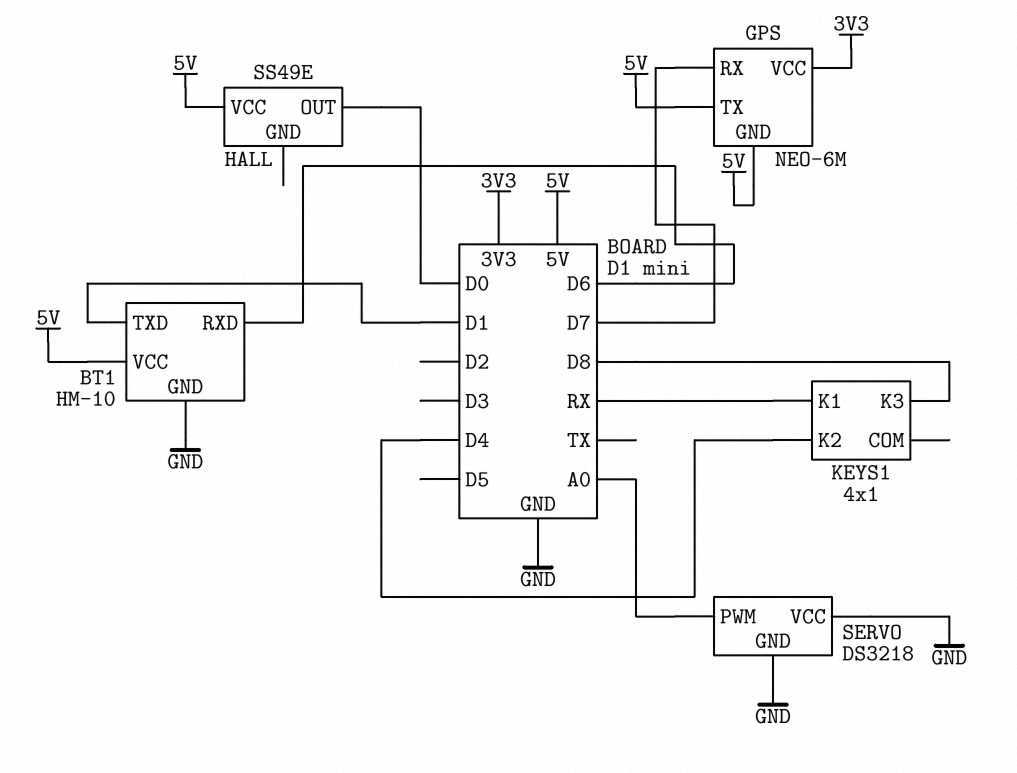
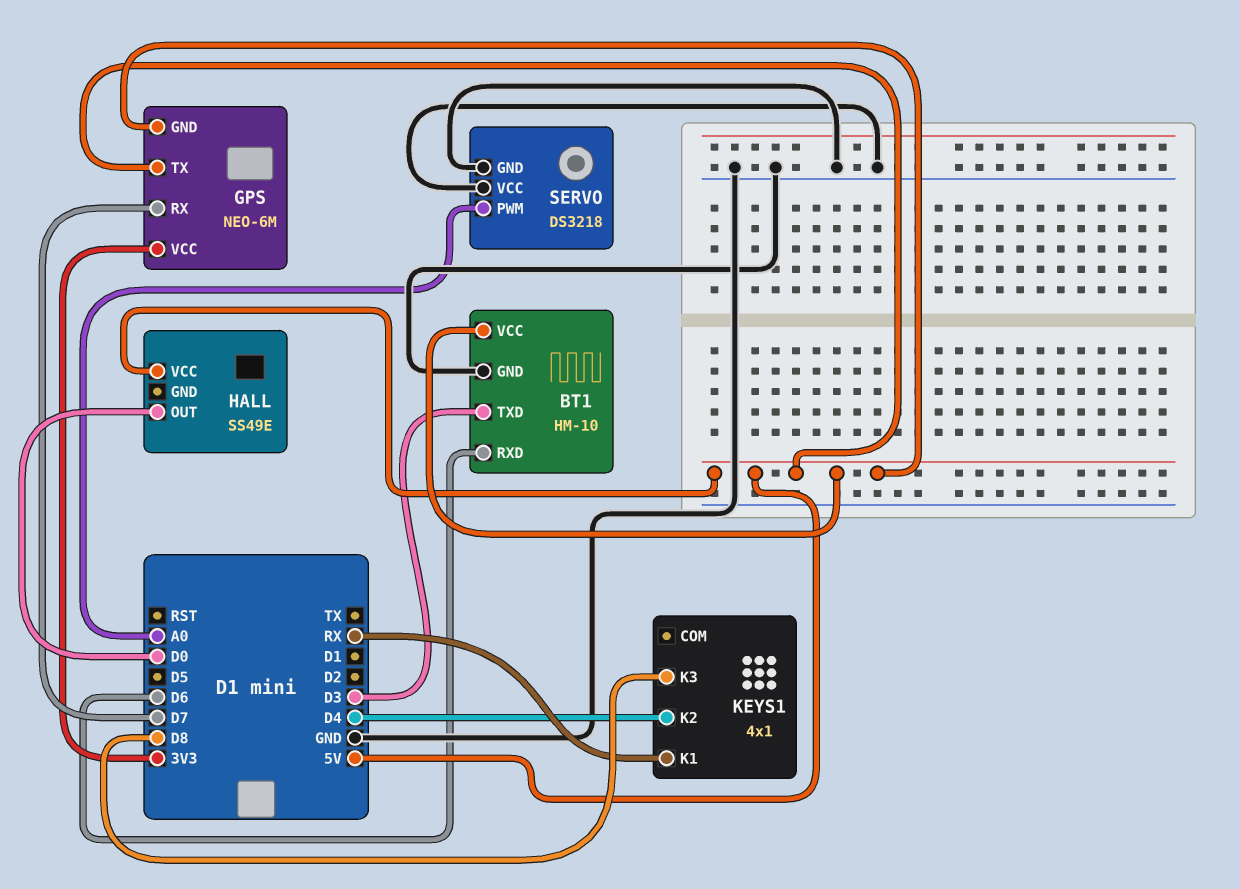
BT1 pin TXD: D1 -> D3

